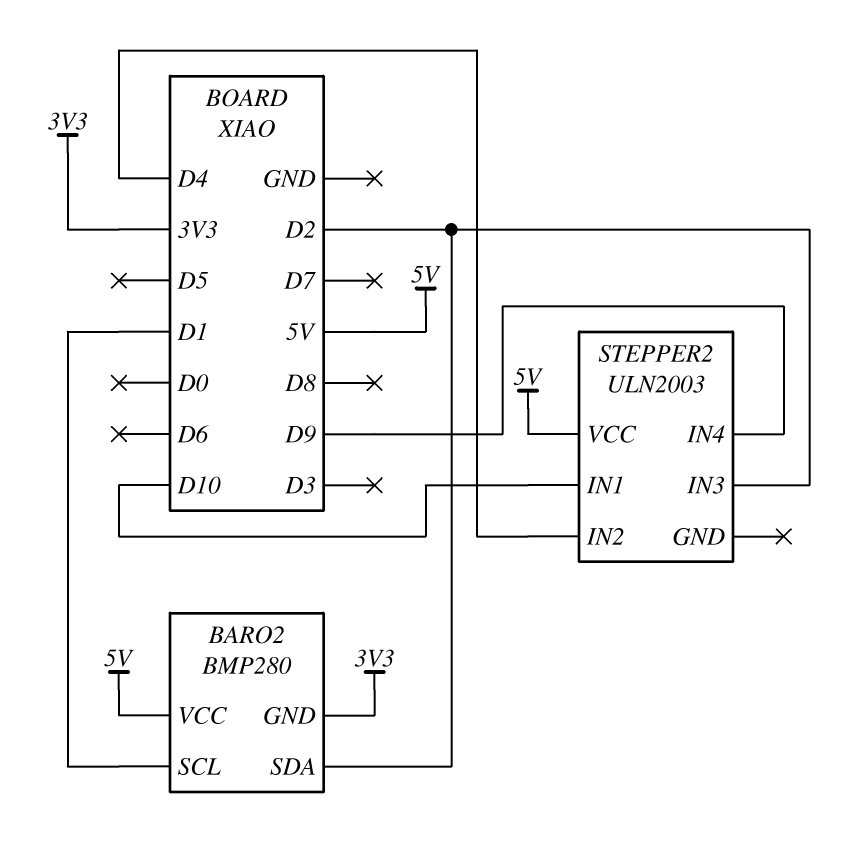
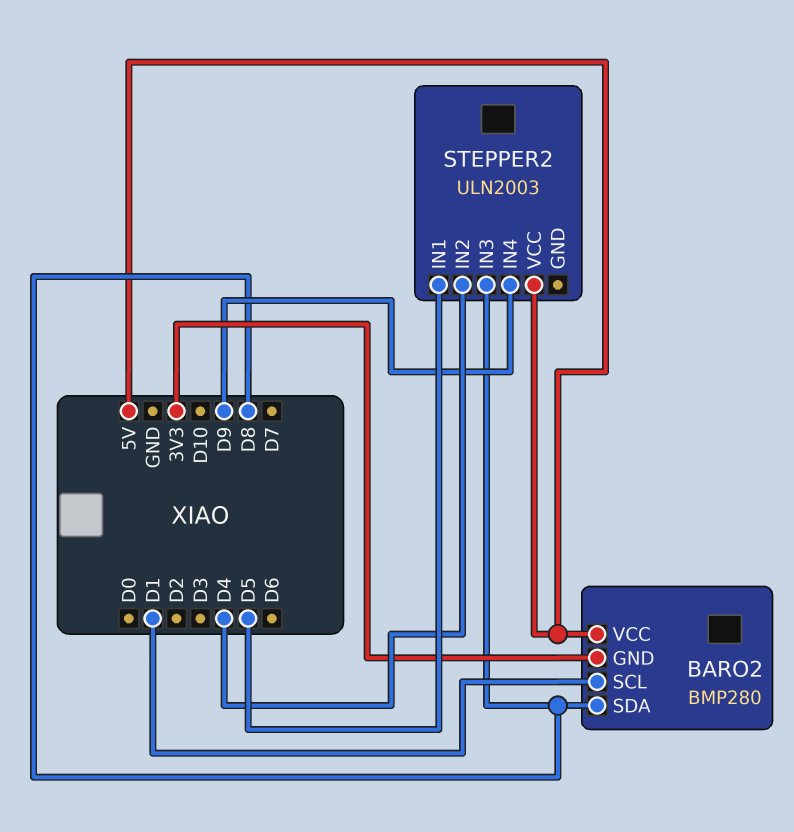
BARO2 pin SDA: D2 -> D8
STEPPER2 pin IN1: D10 -> D5
STEPPER2 pin IN3: D2 -> D8

